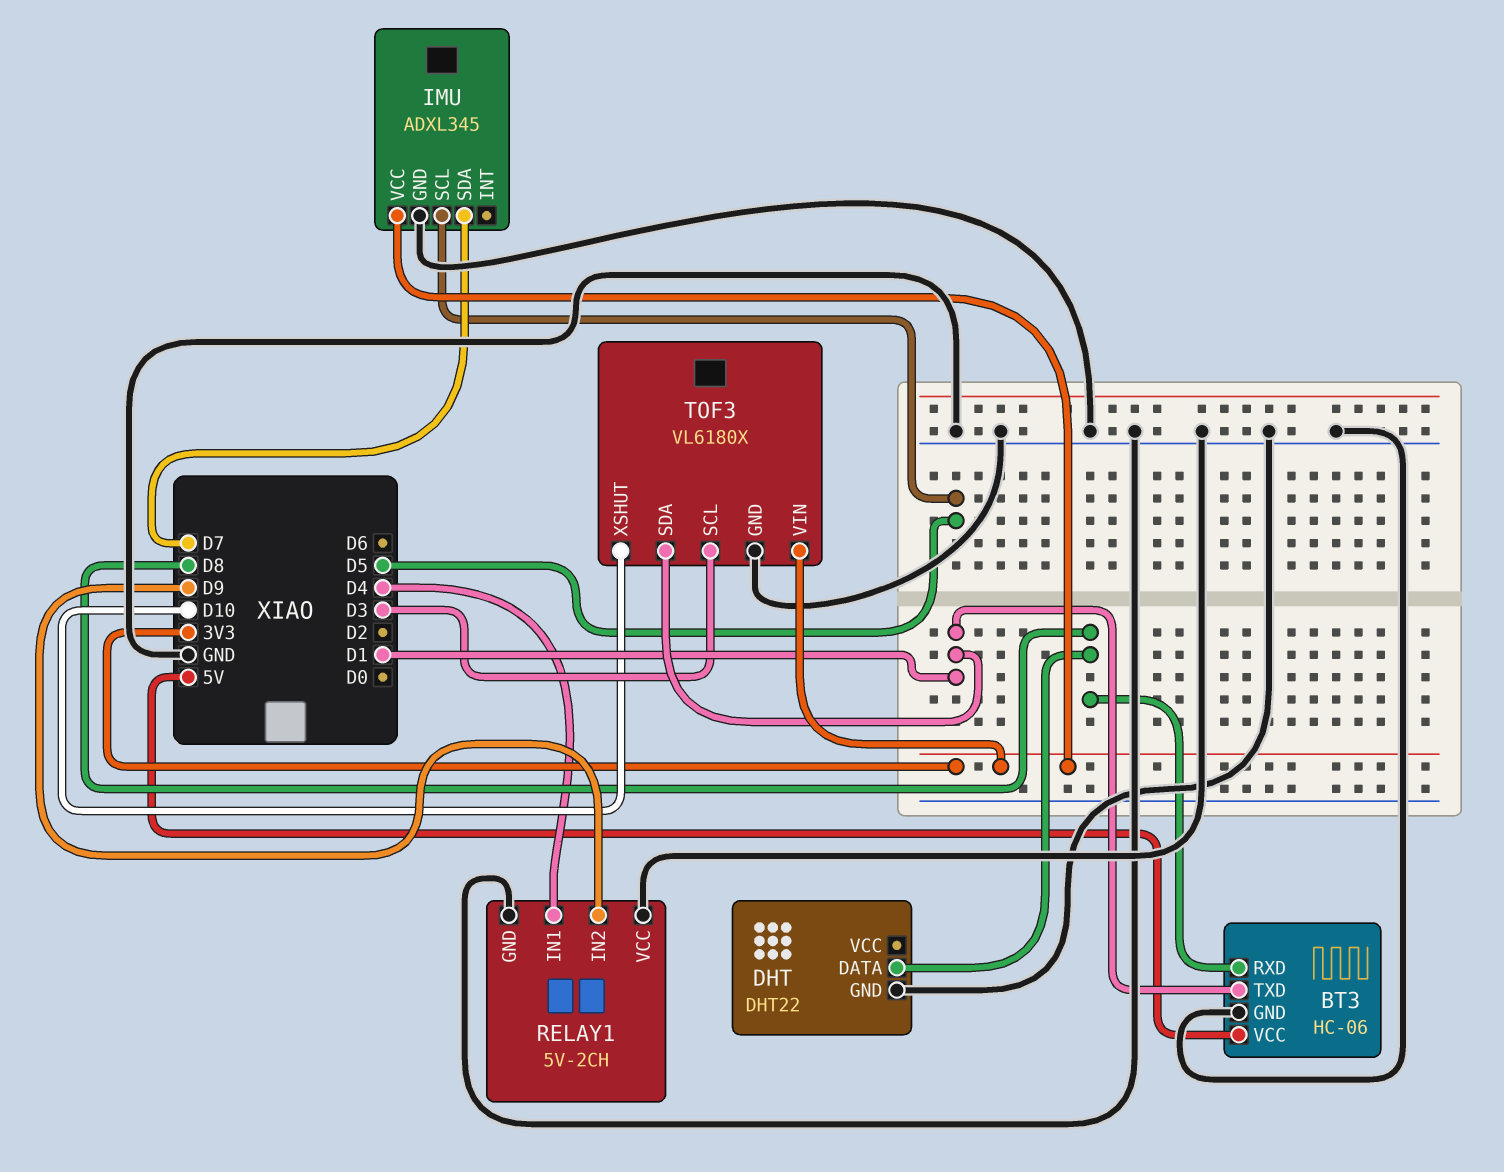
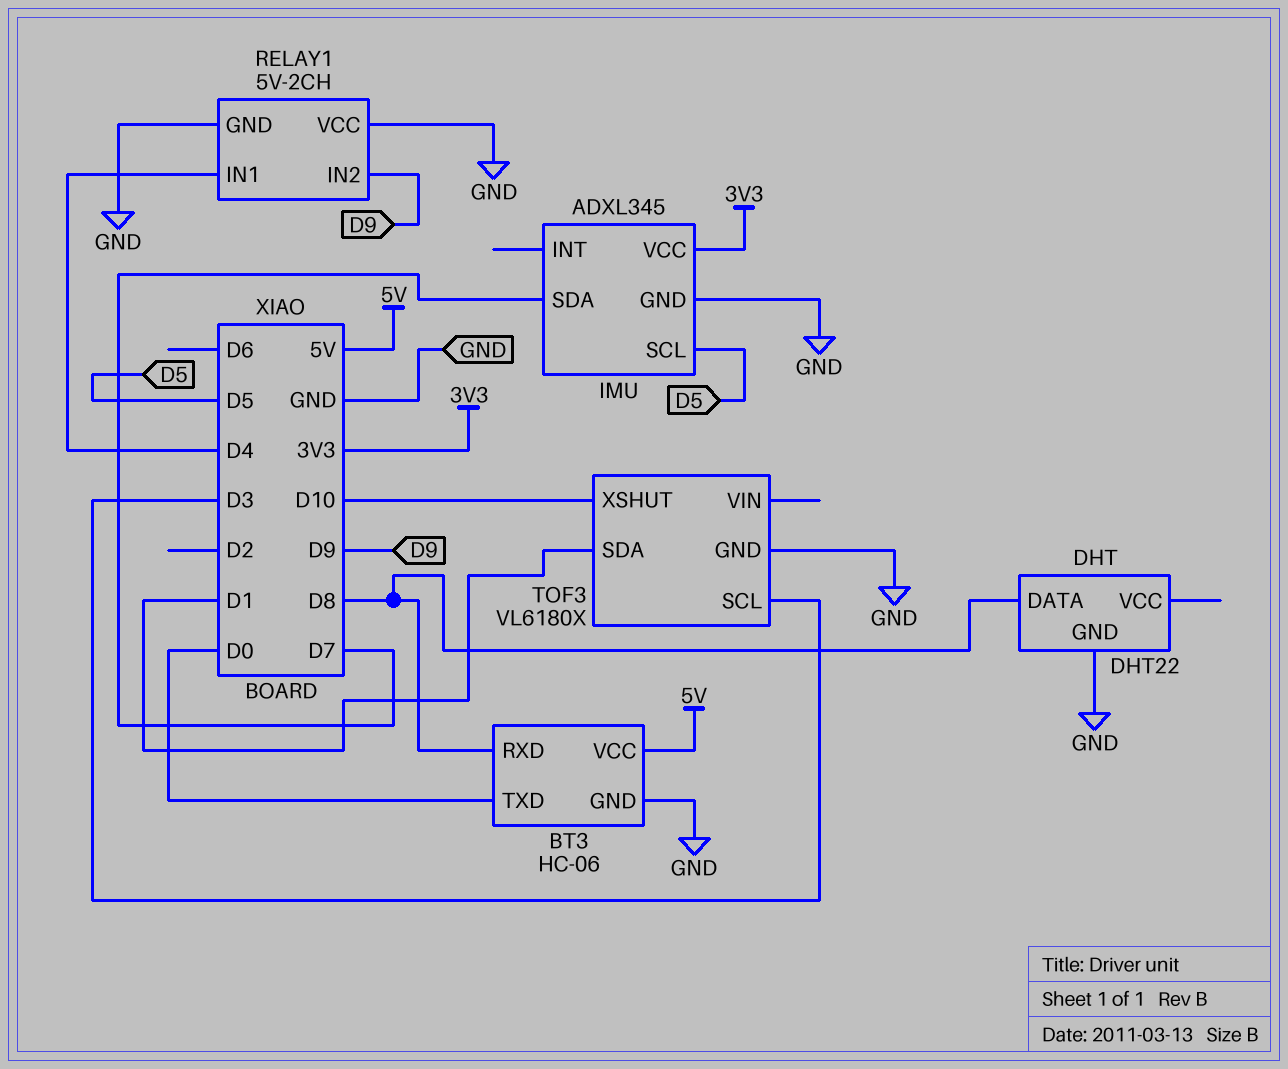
BT3 pin TXD: D1 -> D0
TOF3 pin VIN: 3V3 -> none

